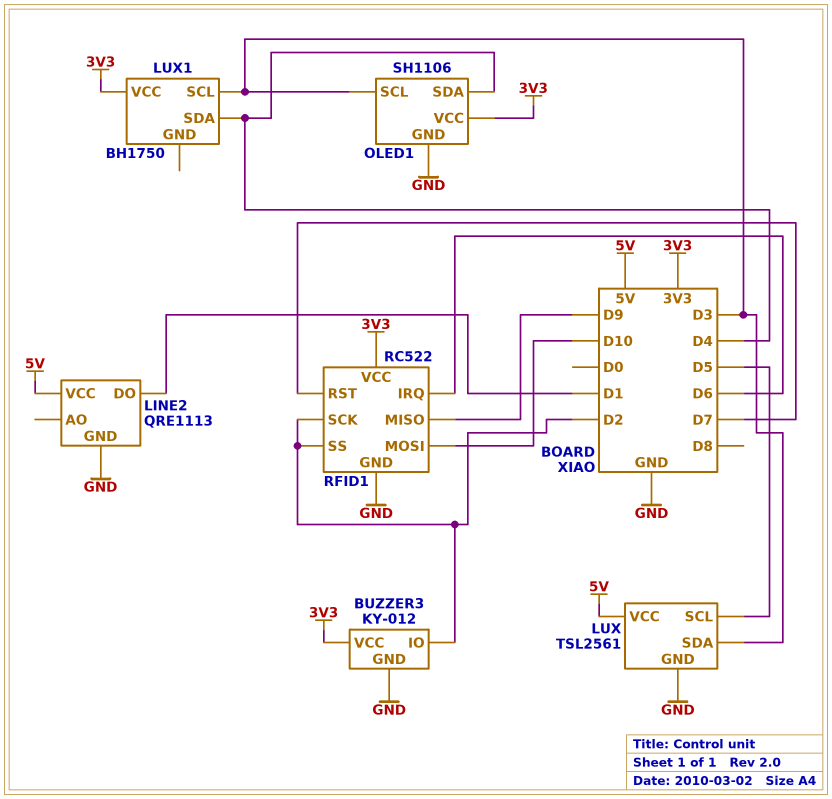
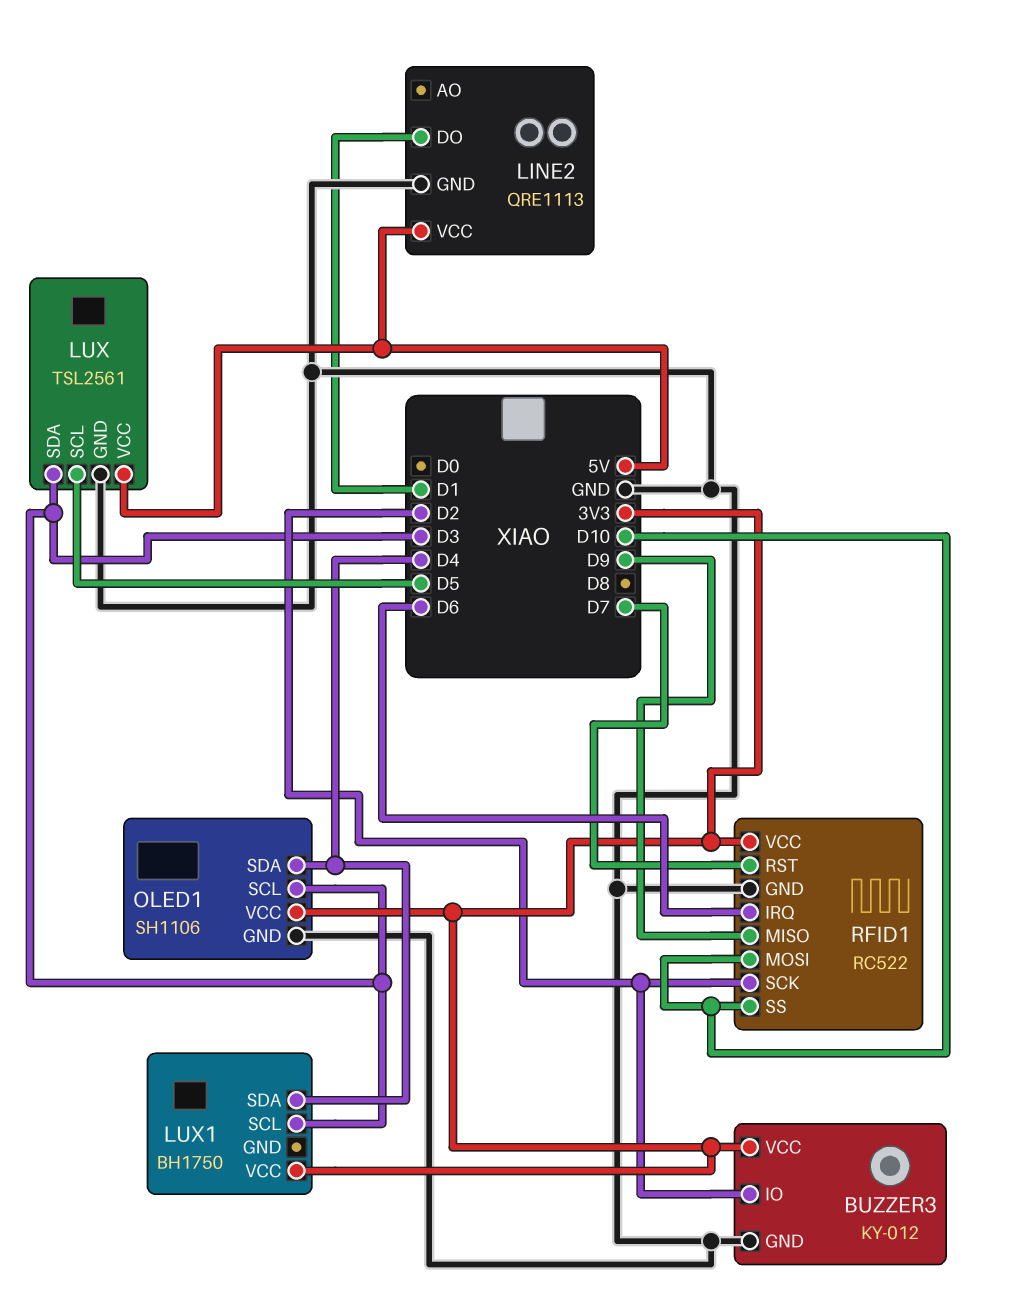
RFID1 pin SS: D2 -> D10

